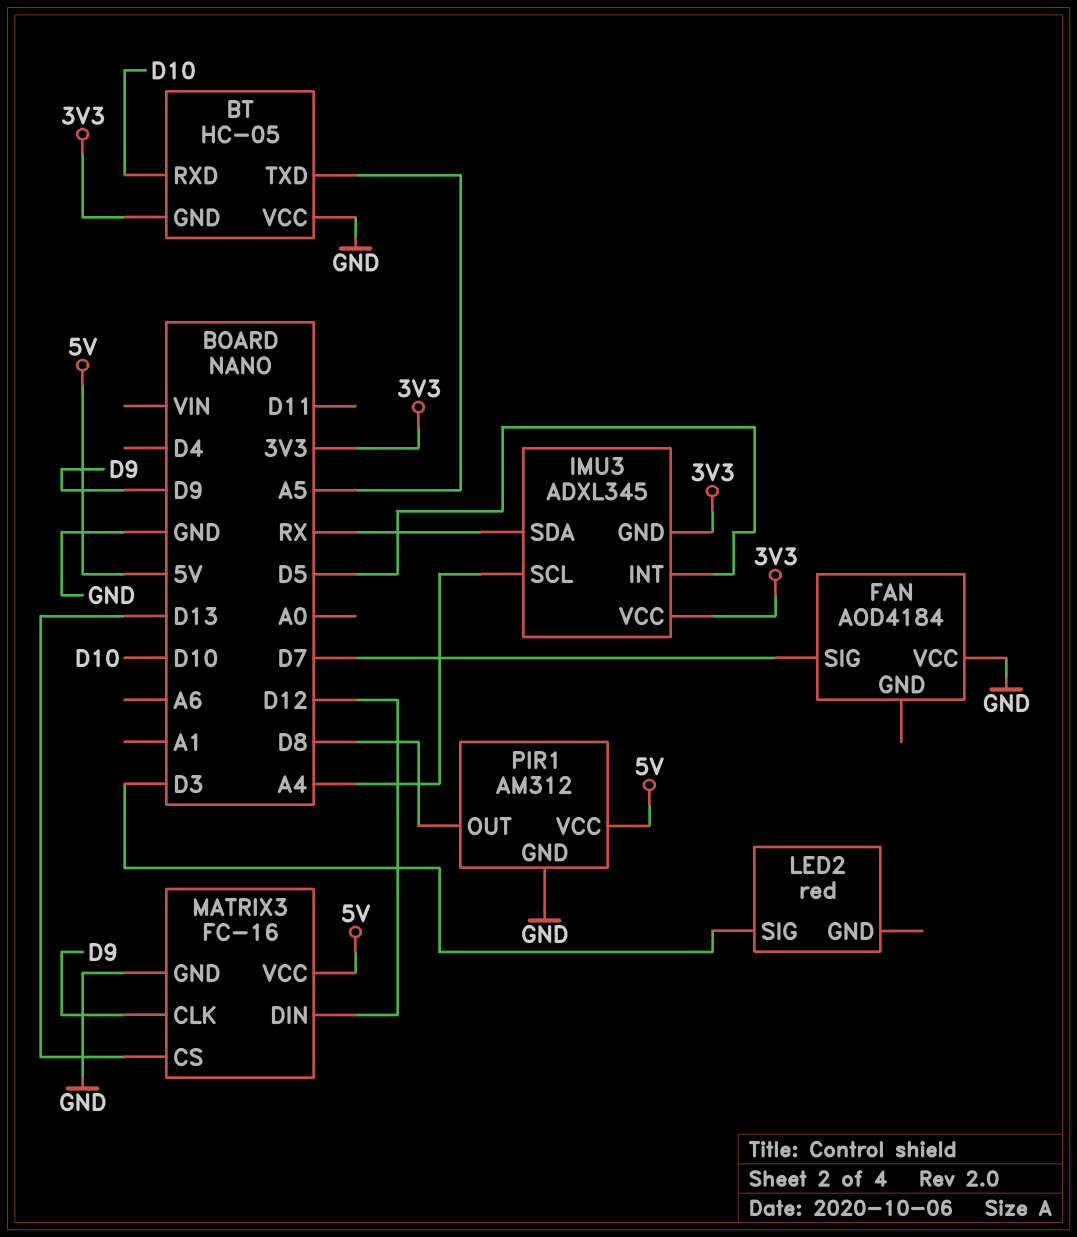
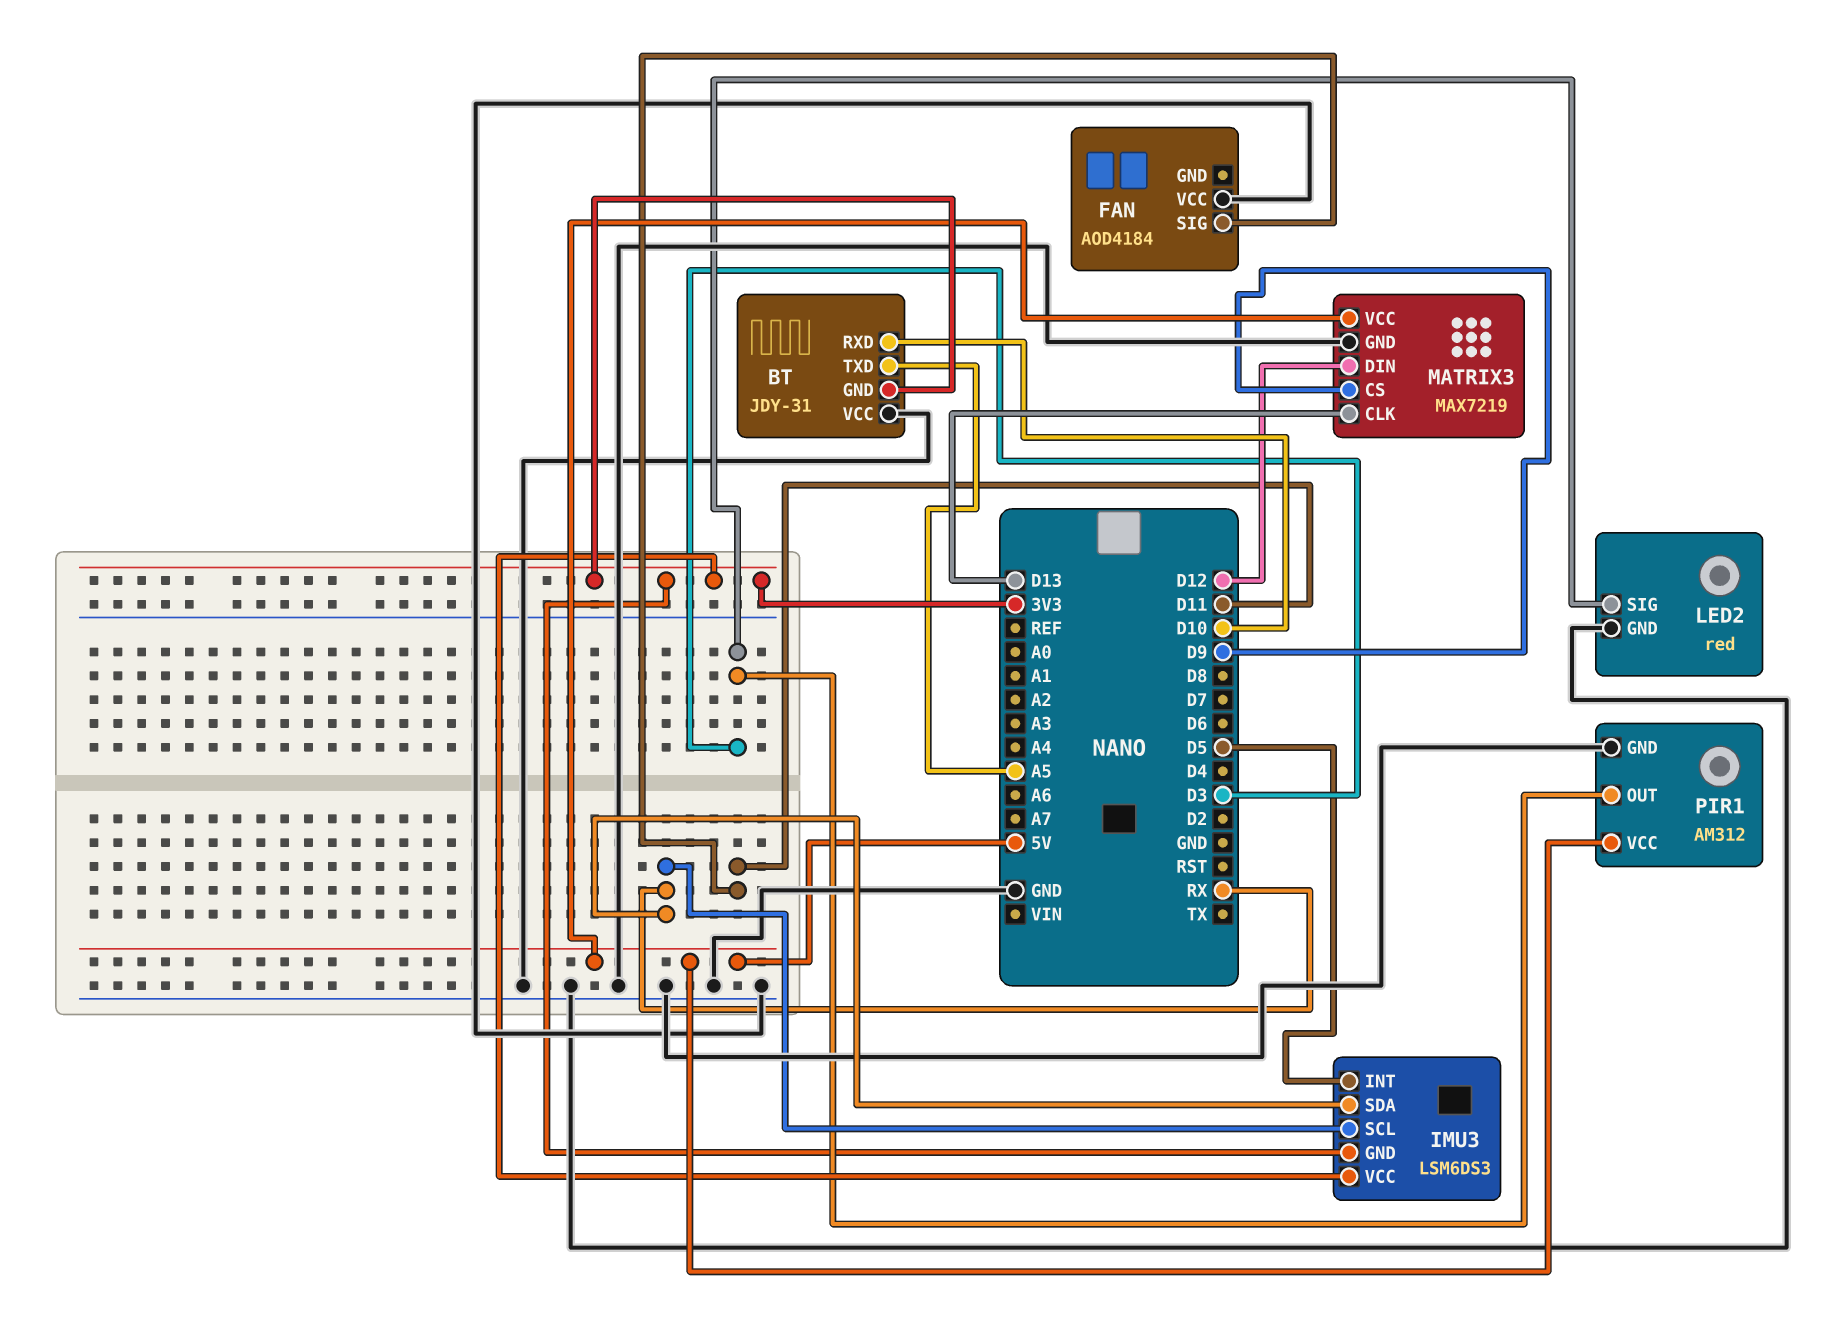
BT: HC-05 -> JDY-31
FAN pin SIG: D7 -> D11
IMU3: ADXL345 -> LSM6DS3
IMU3 pin SCL: A4 -> RX
LED2 pin GND: none -> GND
MATRIX3: FC-16 -> MAX7219
MATRIX3 pin CLK: D9 -> D13
MATRIX3 pin CS: D13 -> D9
PIR1 pin OUT: D8 -> D3

